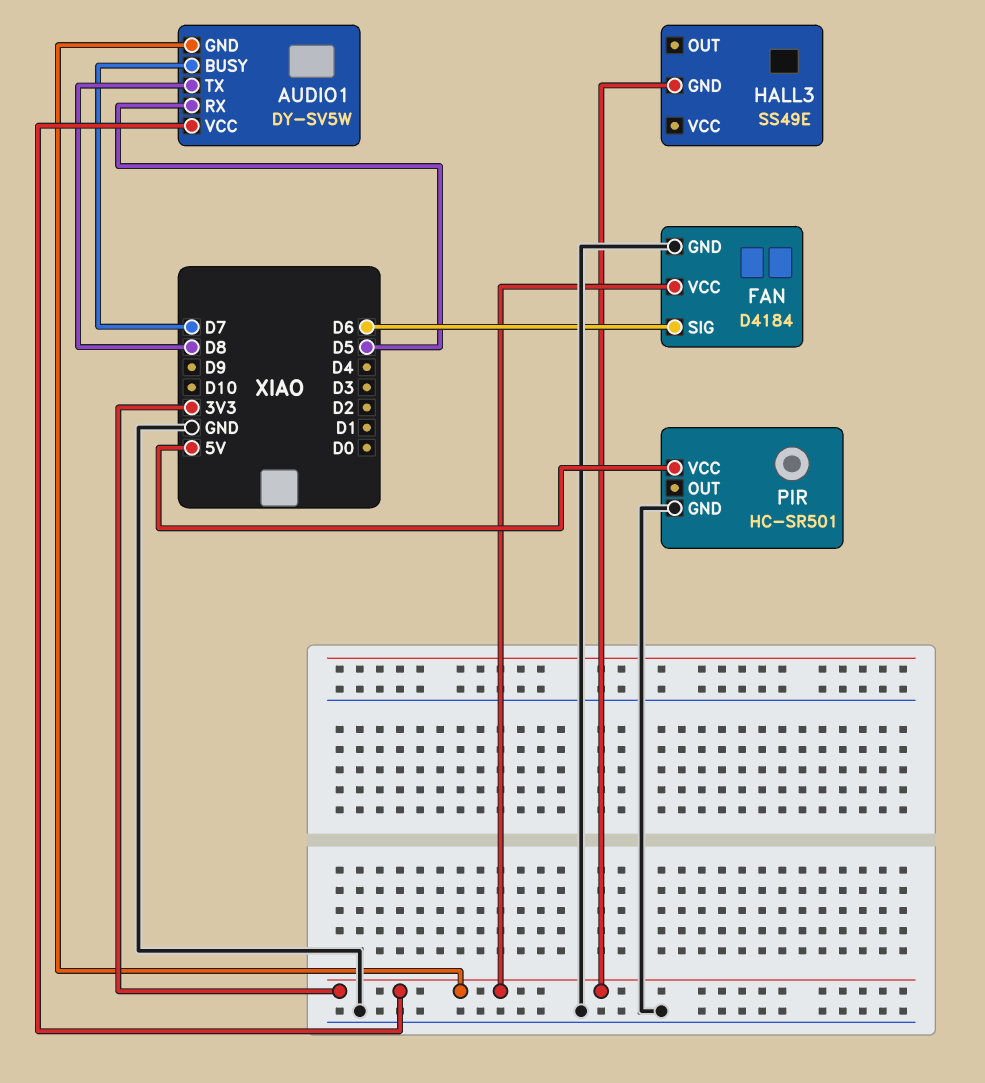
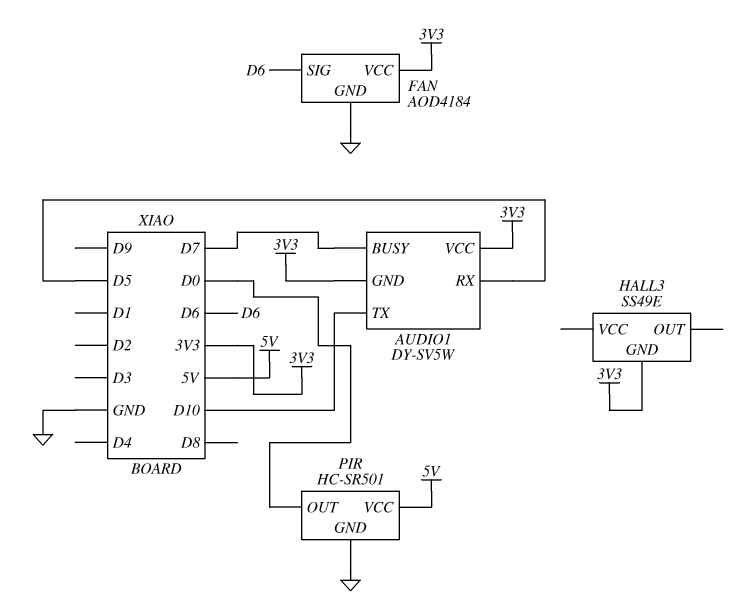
AUDIO1 pin TX: D8 -> D10
FAN: D4184 -> AOD4184
PIR pin OUT: none -> D0

